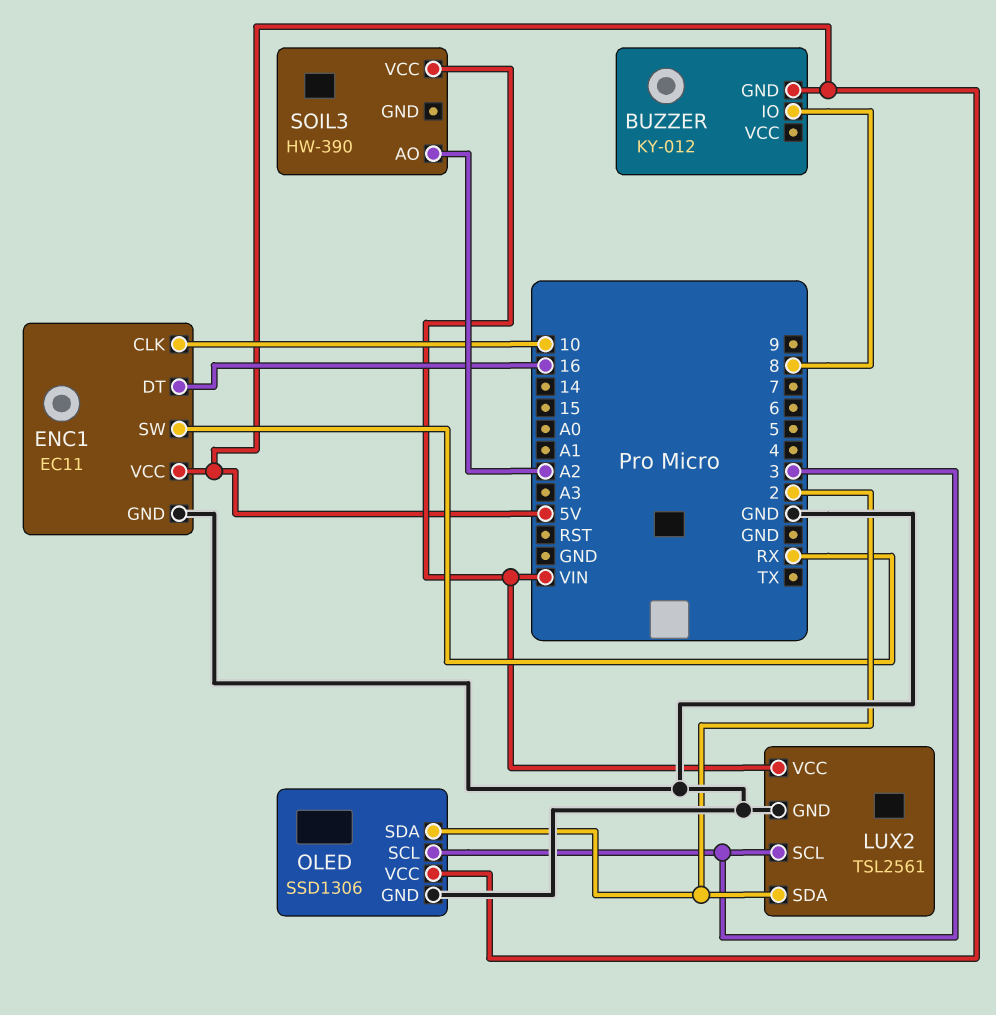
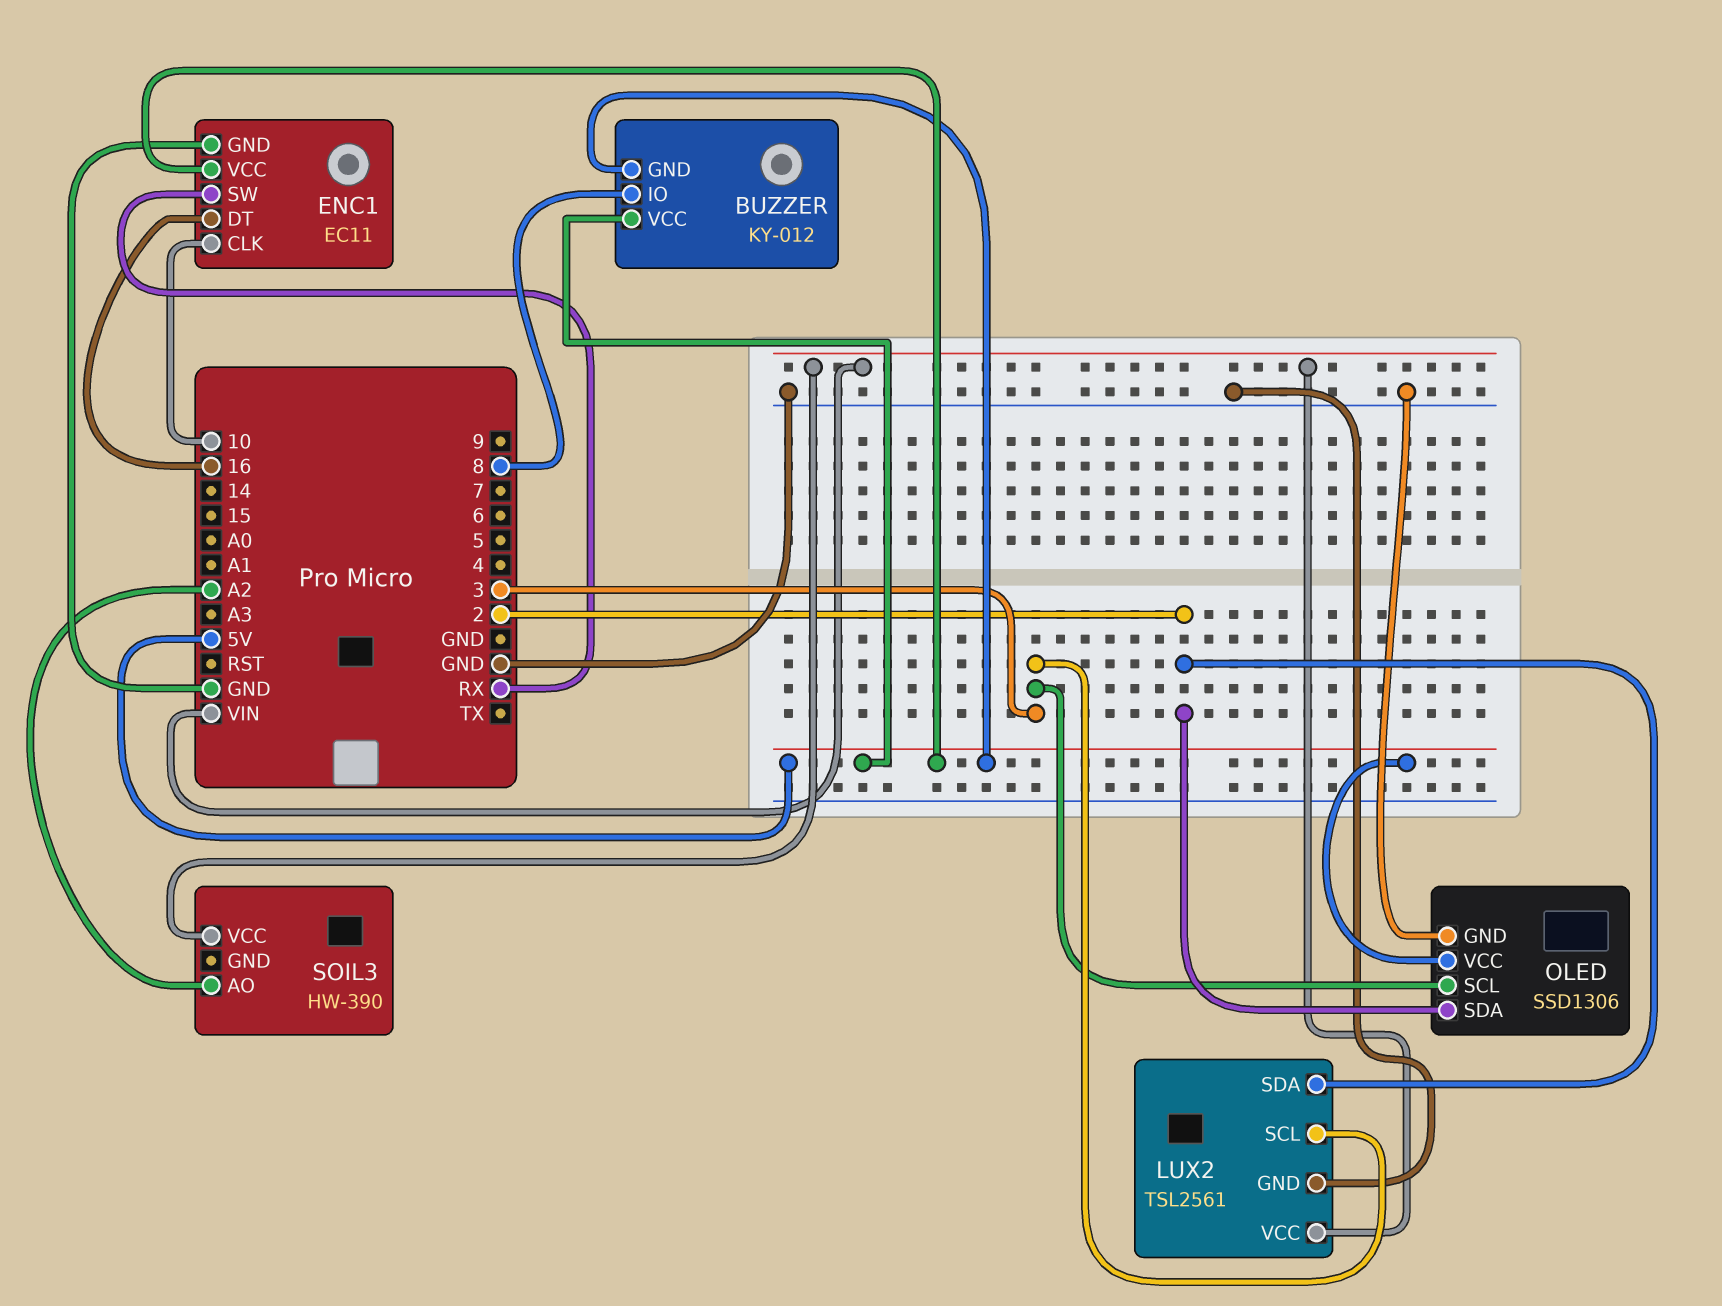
BUZZER pin VCC: none -> 5V

